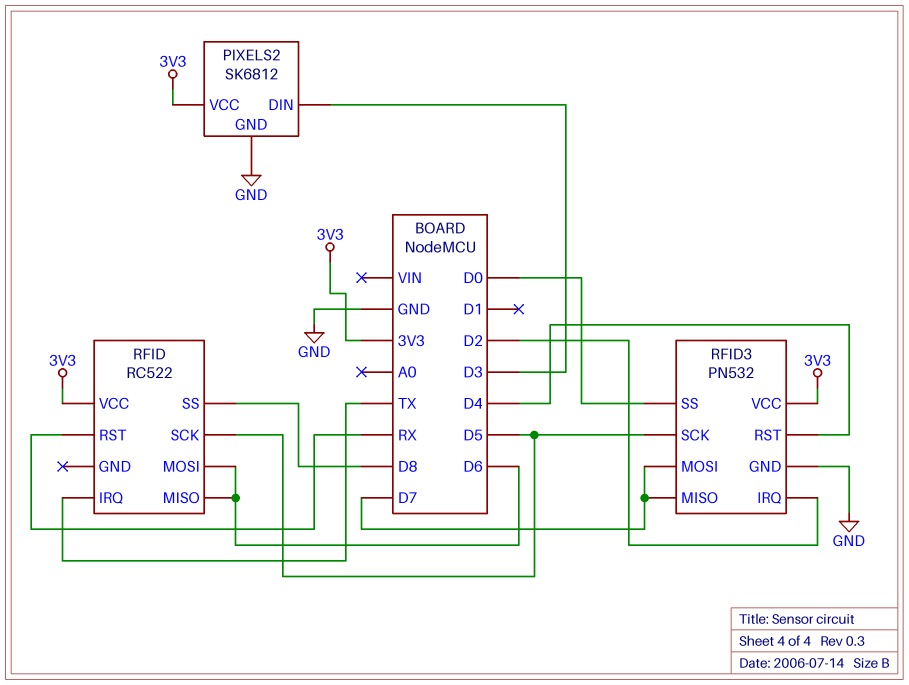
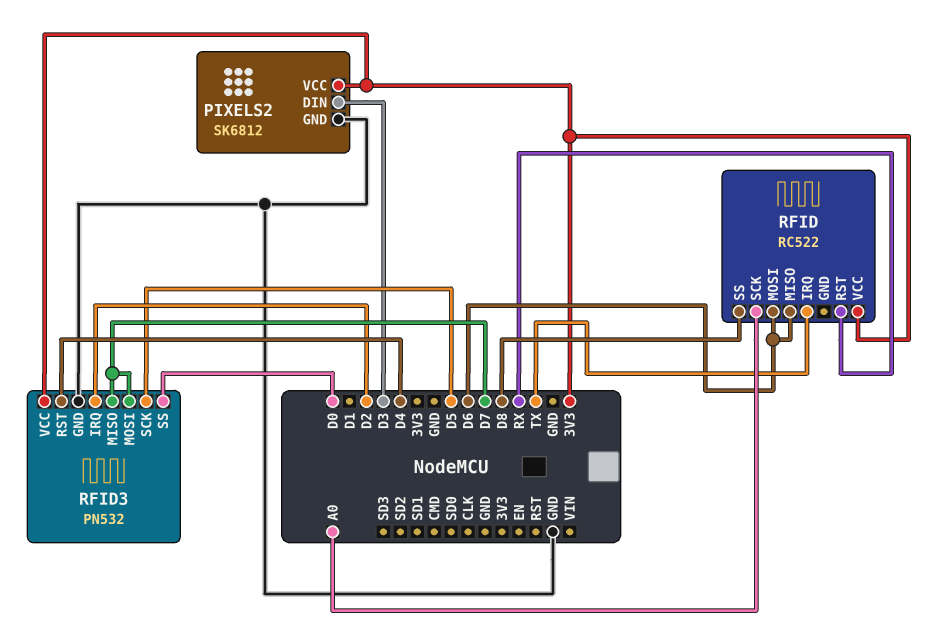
RFID pin SCK: D5 -> A0

